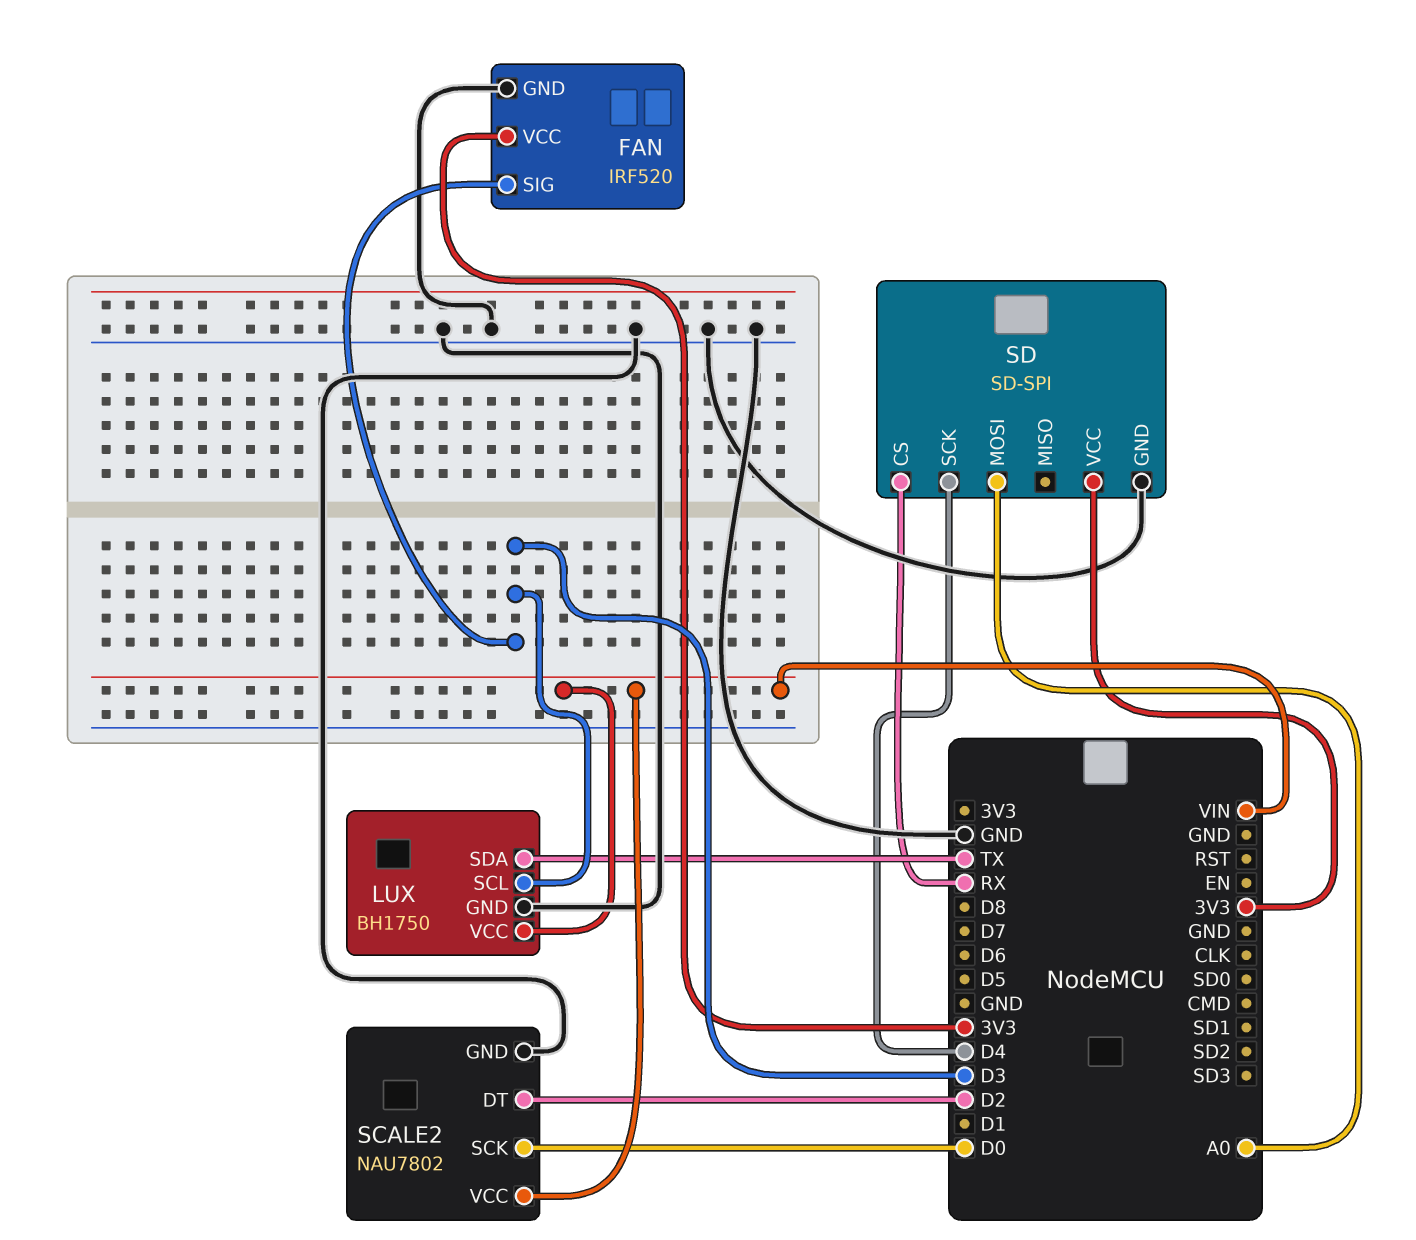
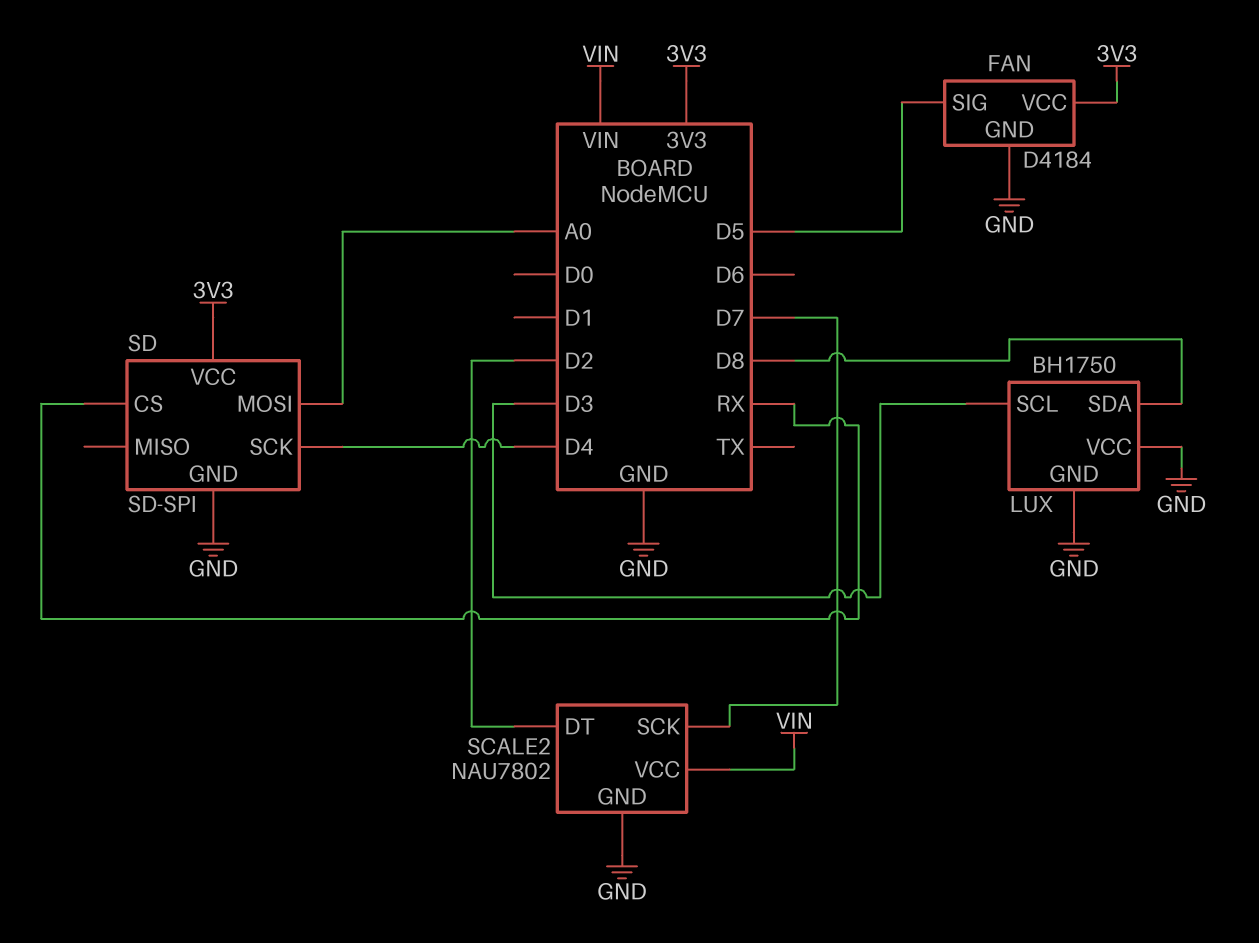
FAN: IRF520 -> D4184
FAN pin SIG: D3 -> D5
LUX pin SDA: TX -> D8
LUX pin VCC: VIN -> GND
SCALE2 pin SCK: D0 -> D7

